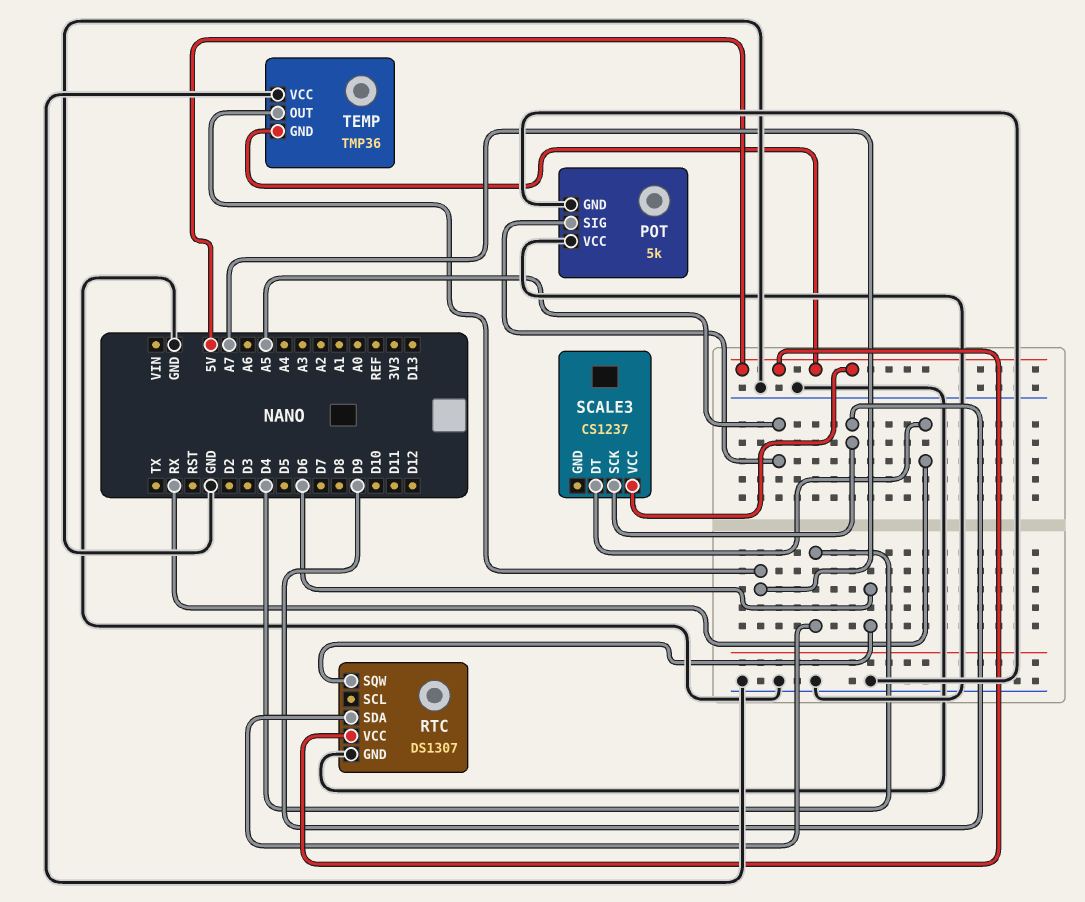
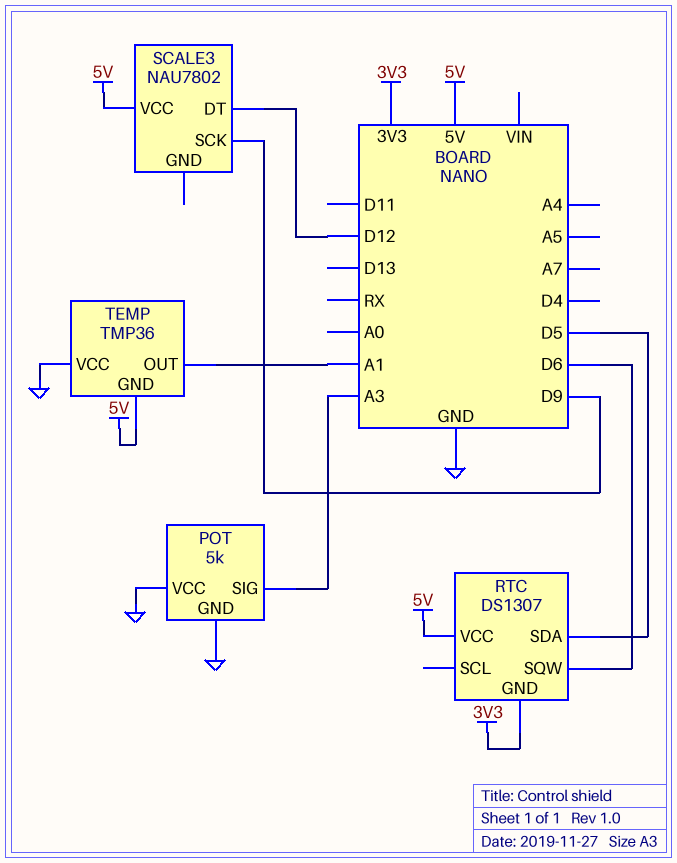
POT pin SIG: A5 -> A3
RTC pin GND: GND -> 3V3
RTC pin SDA: D4 -> D5
SCALE3: CS1237 -> NAU7802
SCALE3 pin DT: RX -> D12
TEMP pin OUT: A7 -> A1

